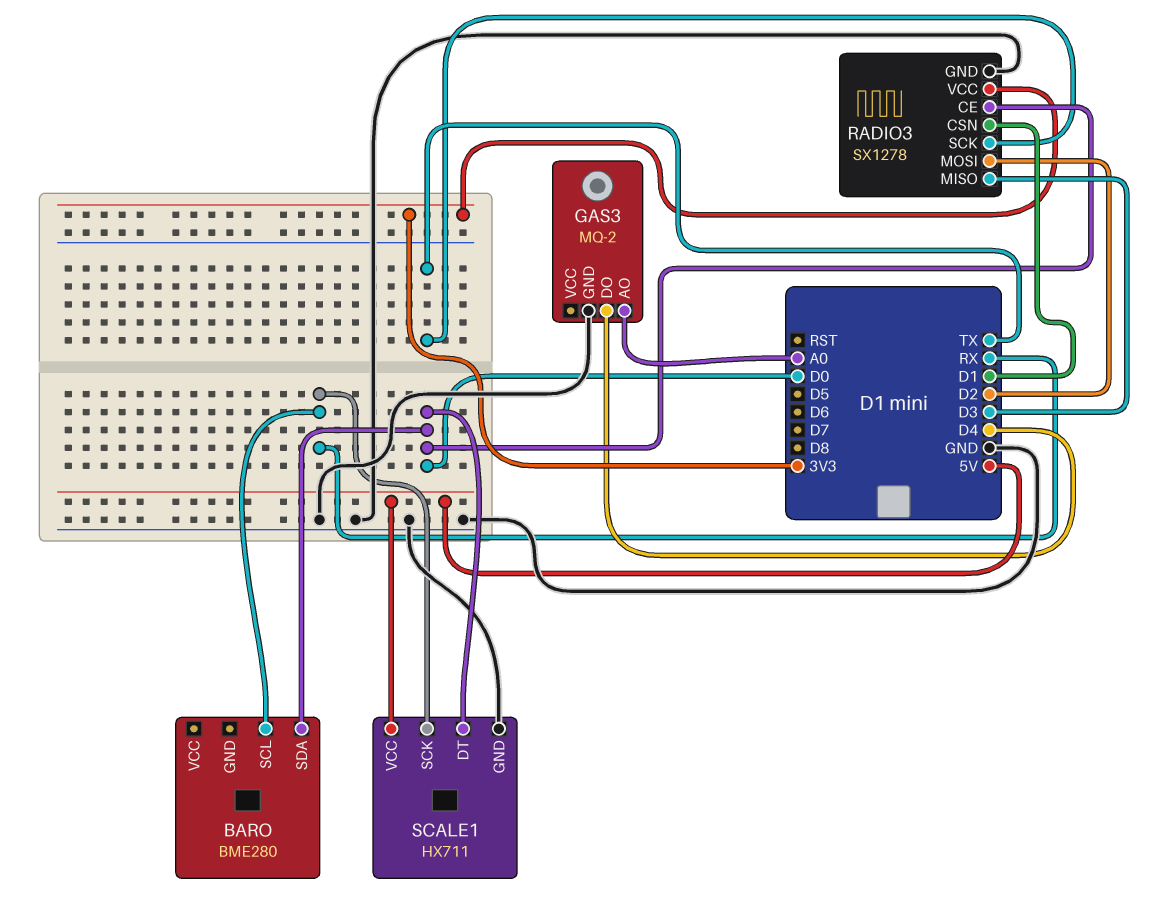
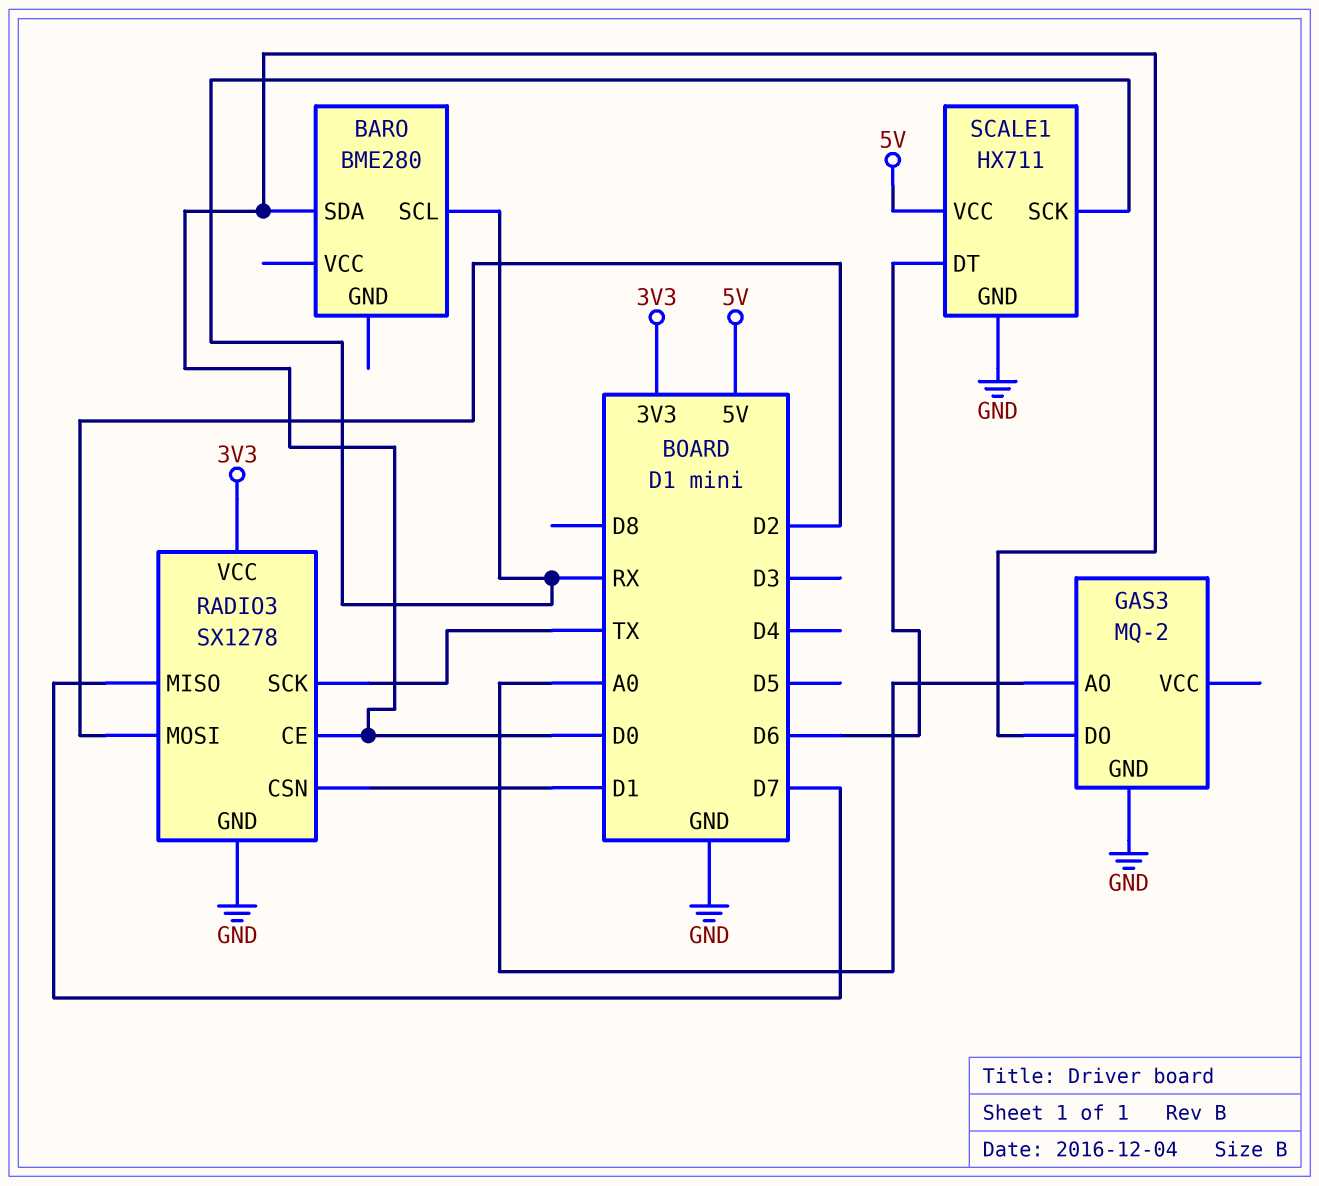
GAS3 pin DO: D4 -> D0
RADIO3 pin MISO: D3 -> D7
SCALE1 pin DT: D0 -> D6

